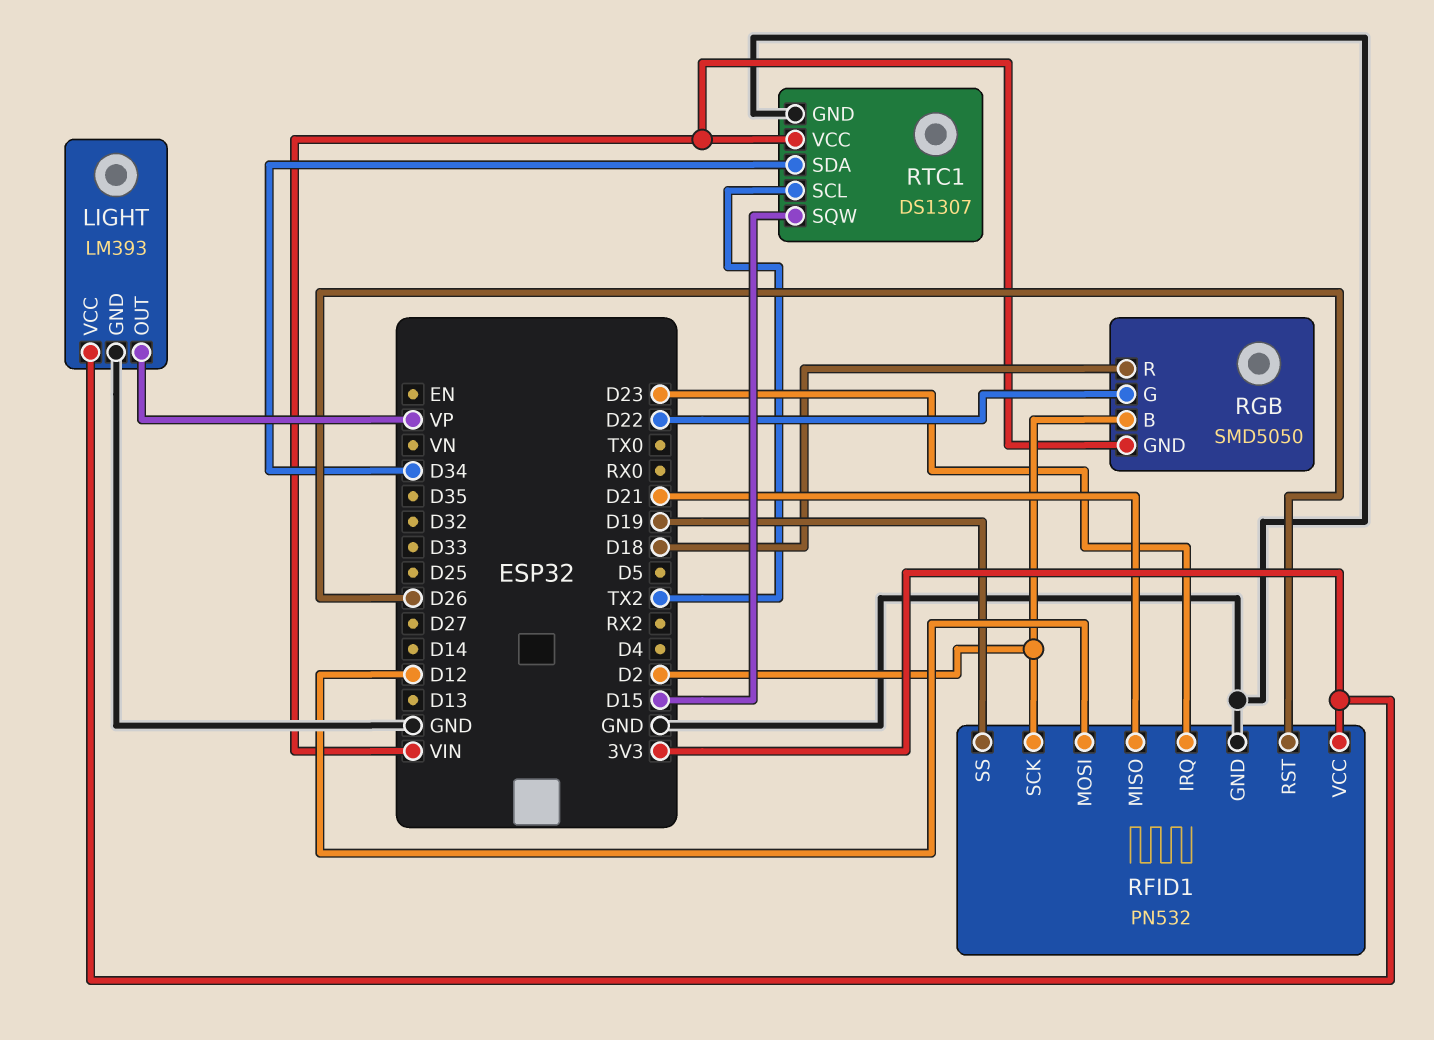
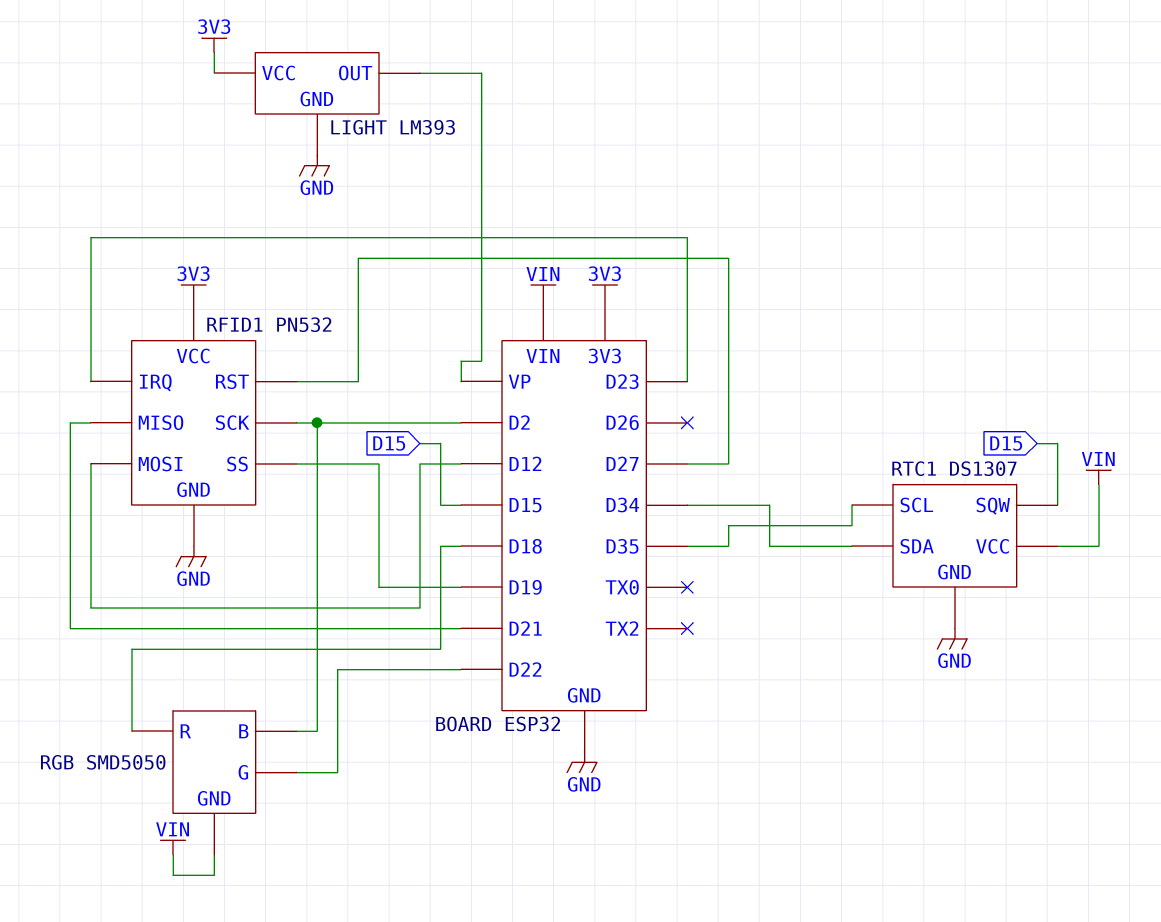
RFID1 pin RST: D26 -> D27
RTC1 pin SCL: TX2 -> D35

